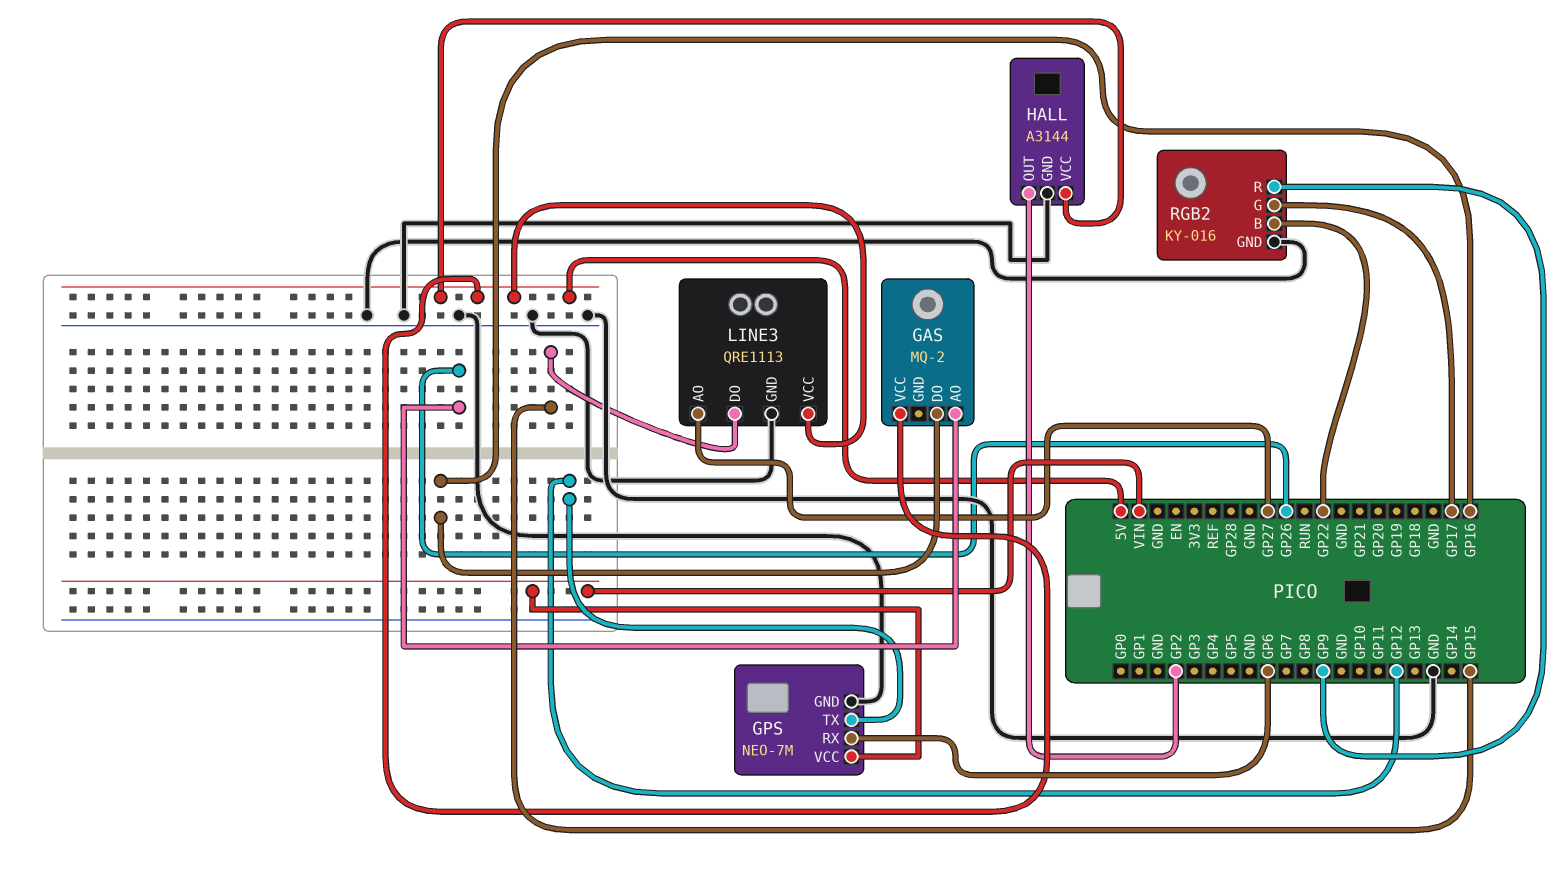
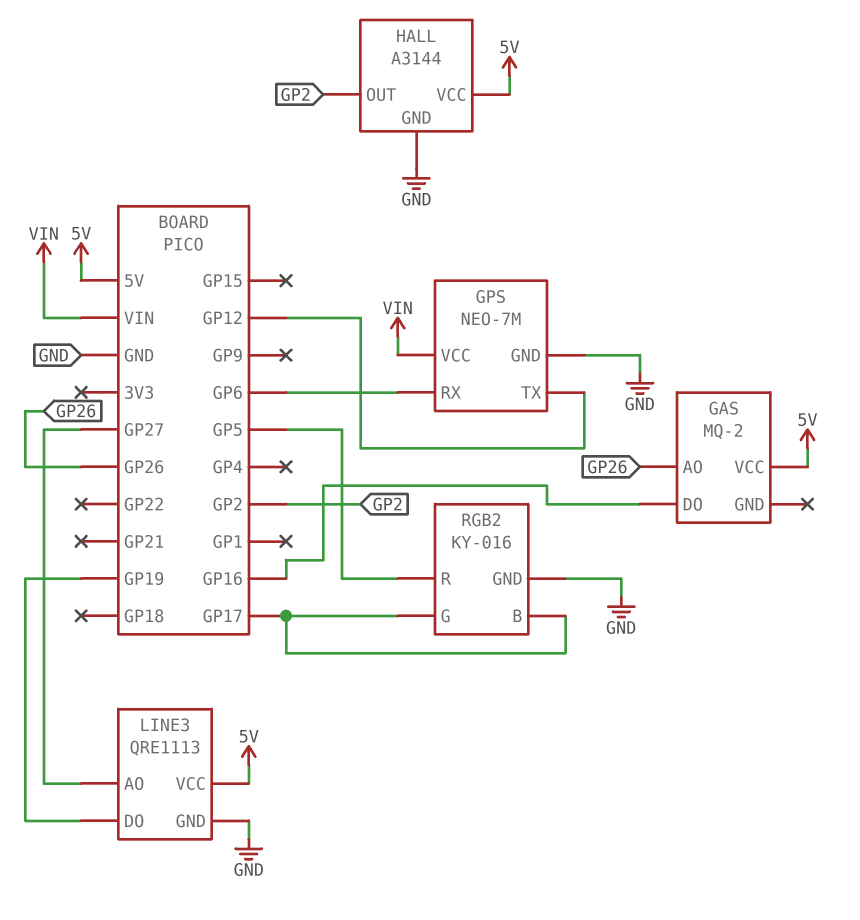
LINE3 pin DO: GP15 -> GP19
RGB2 pin B: GP22 -> GP17
RGB2 pin R: GP9 -> GP5

